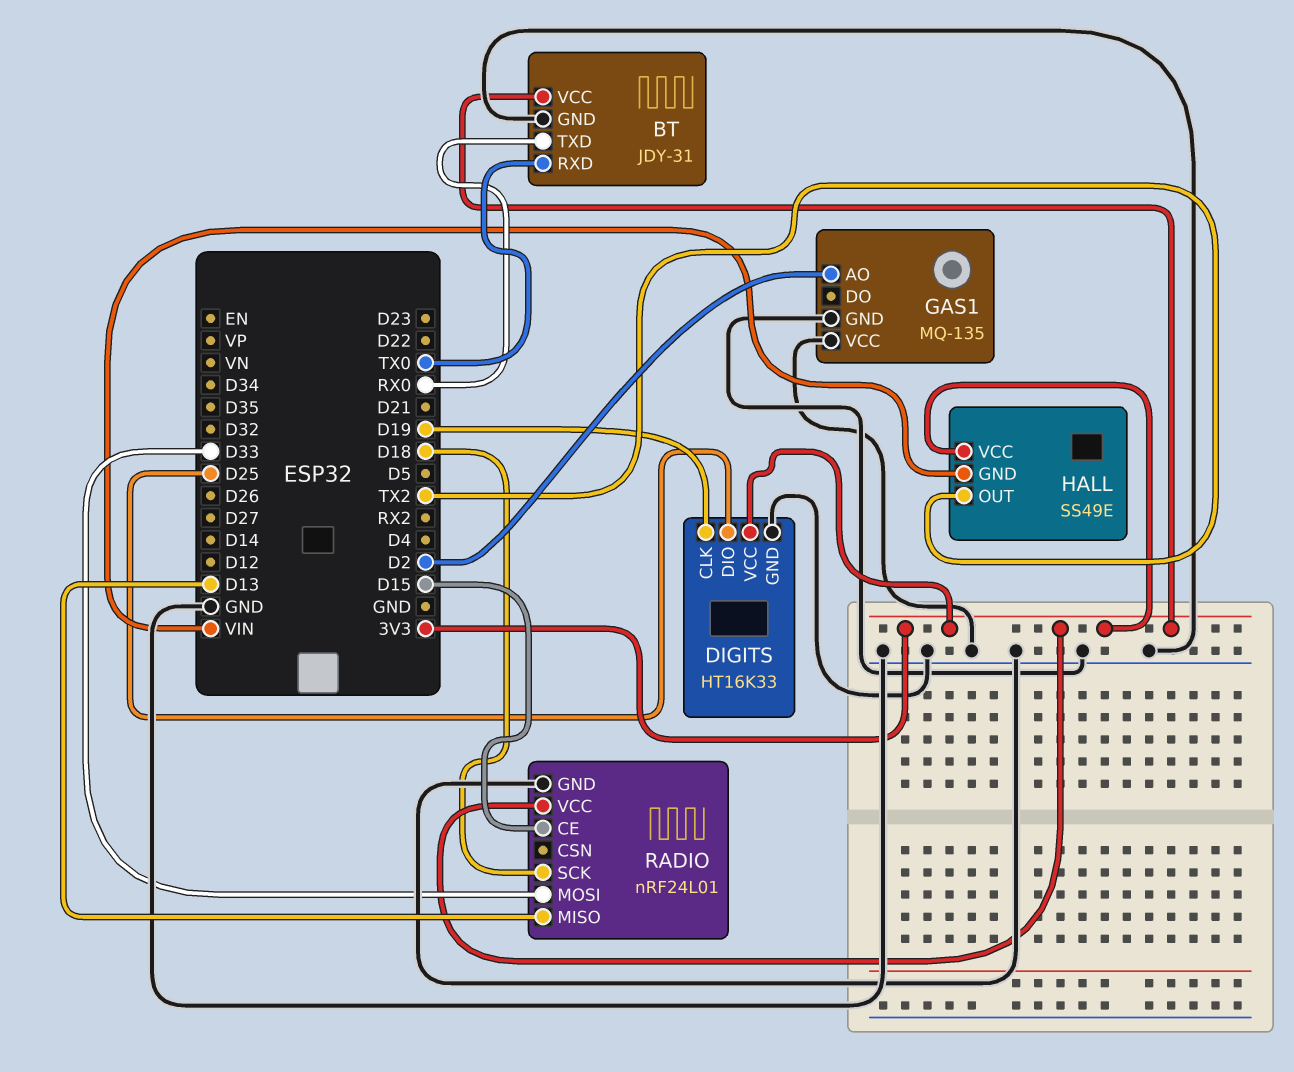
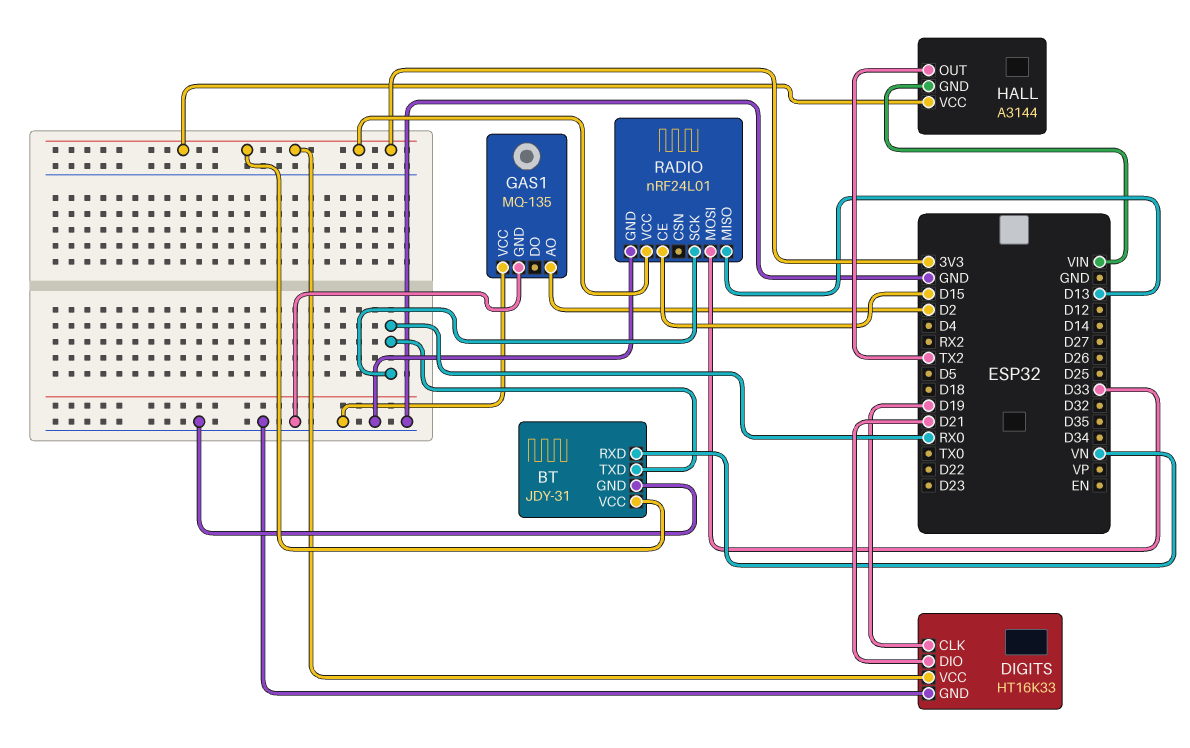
BT pin RXD: TX0 -> VN
DIGITS pin DIO: D25 -> D21
HALL: SS49E -> A3144
RADIO pin SCK: D18 -> RX0

